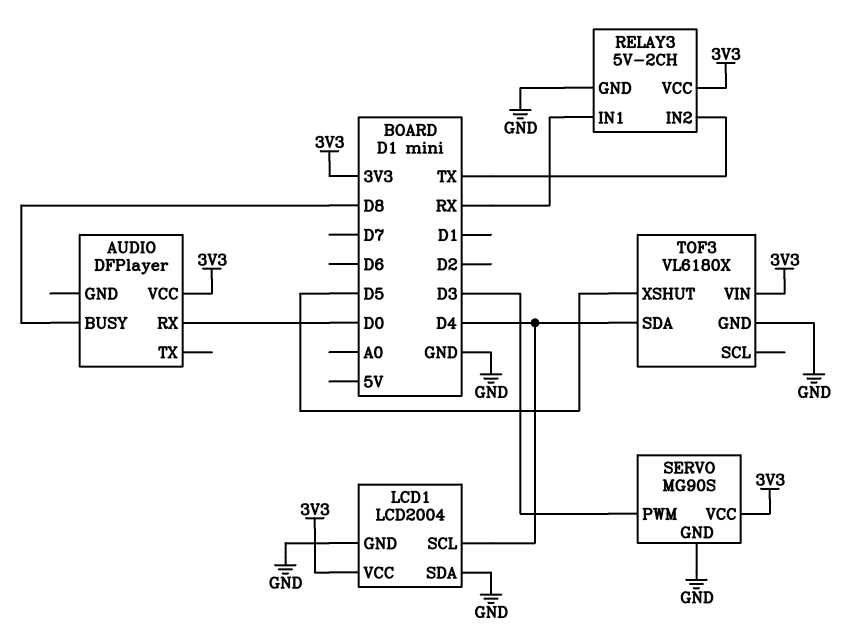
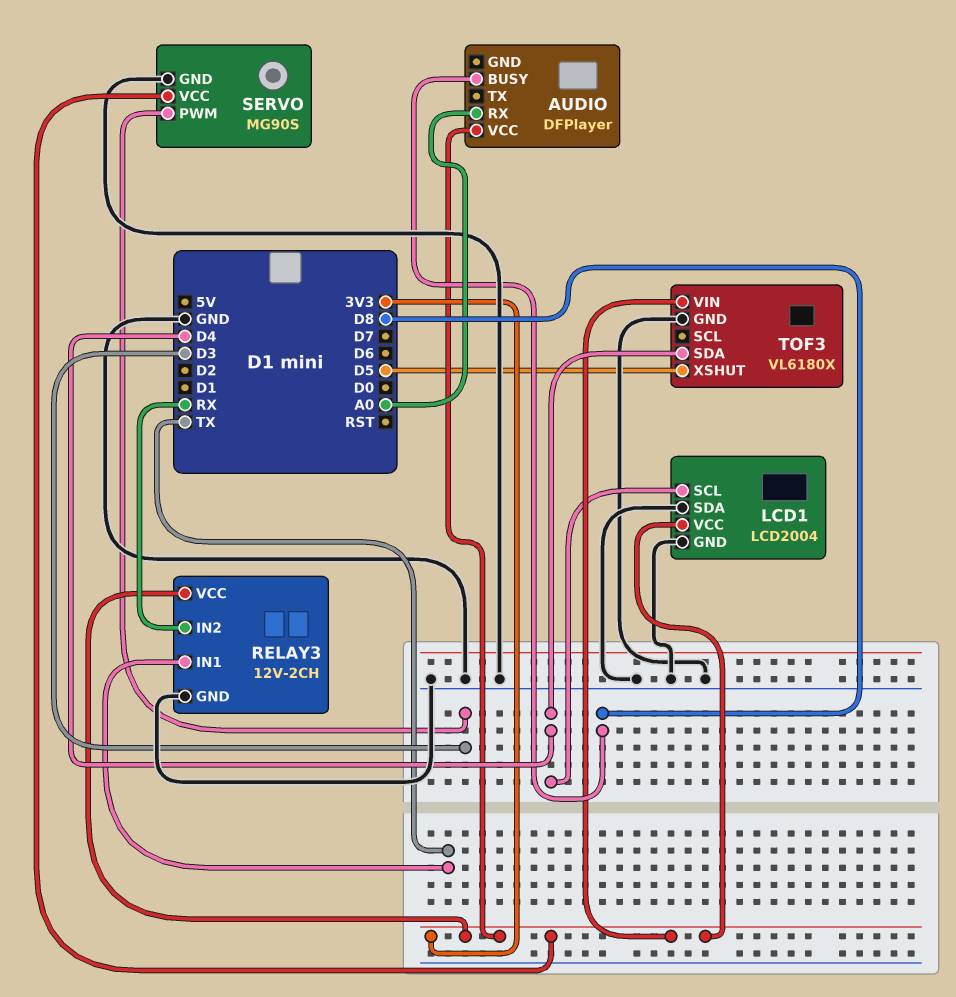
AUDIO pin RX: D0 -> A0
RELAY3: 5V-2CH -> 12V-2CH
RELAY3 pin IN1: RX -> TX
RELAY3 pin IN2: TX -> RX

